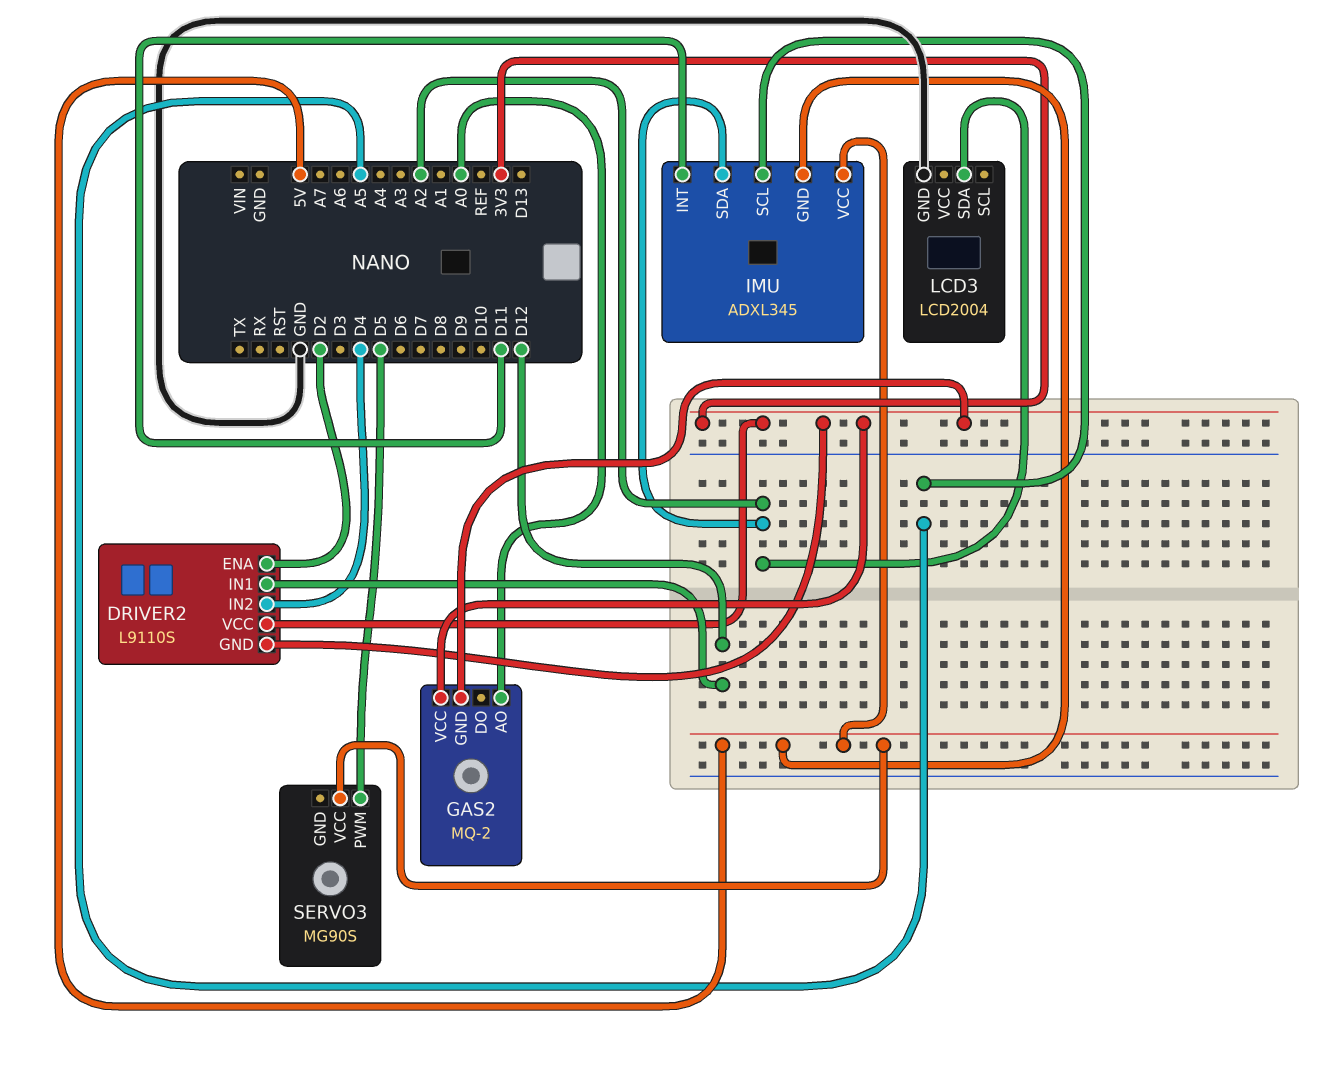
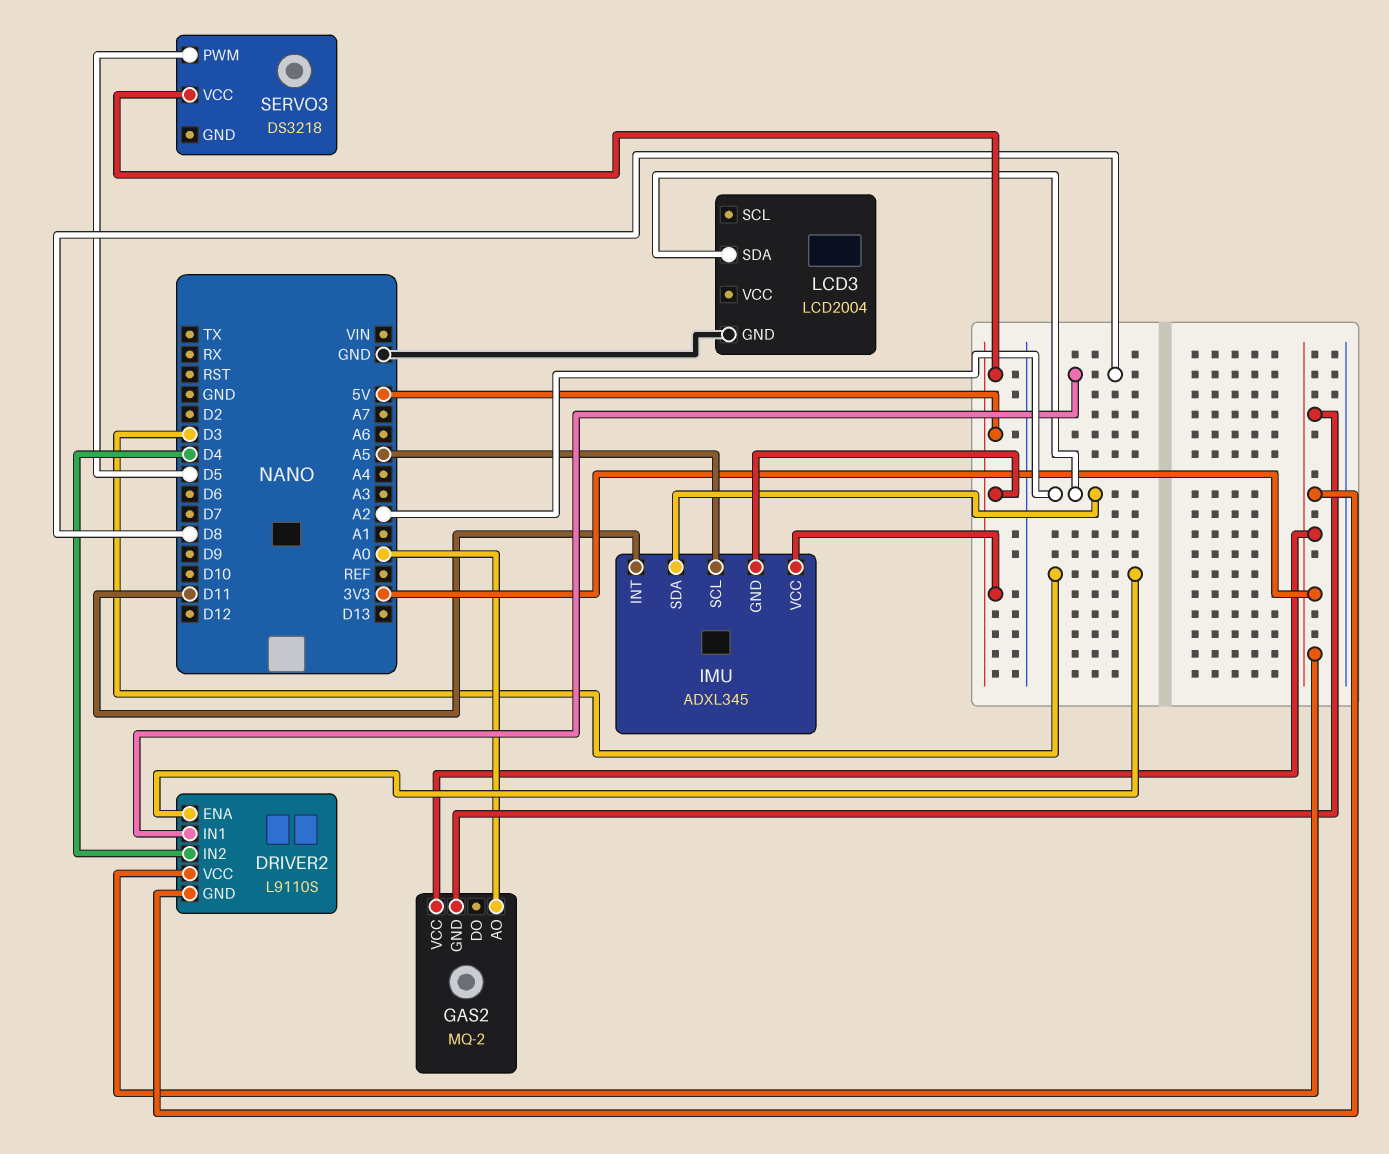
DRIVER2 pin ENA: D2 -> D3
DRIVER2 pin IN1: D12 -> D8
SERVO3: MG90S -> DS3218

